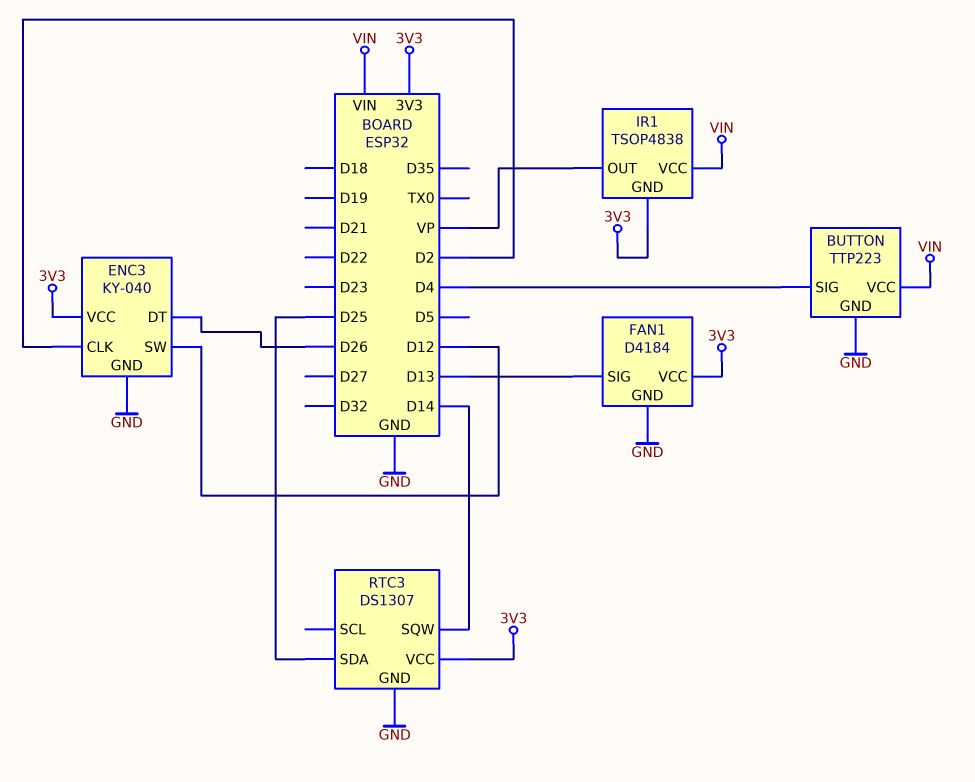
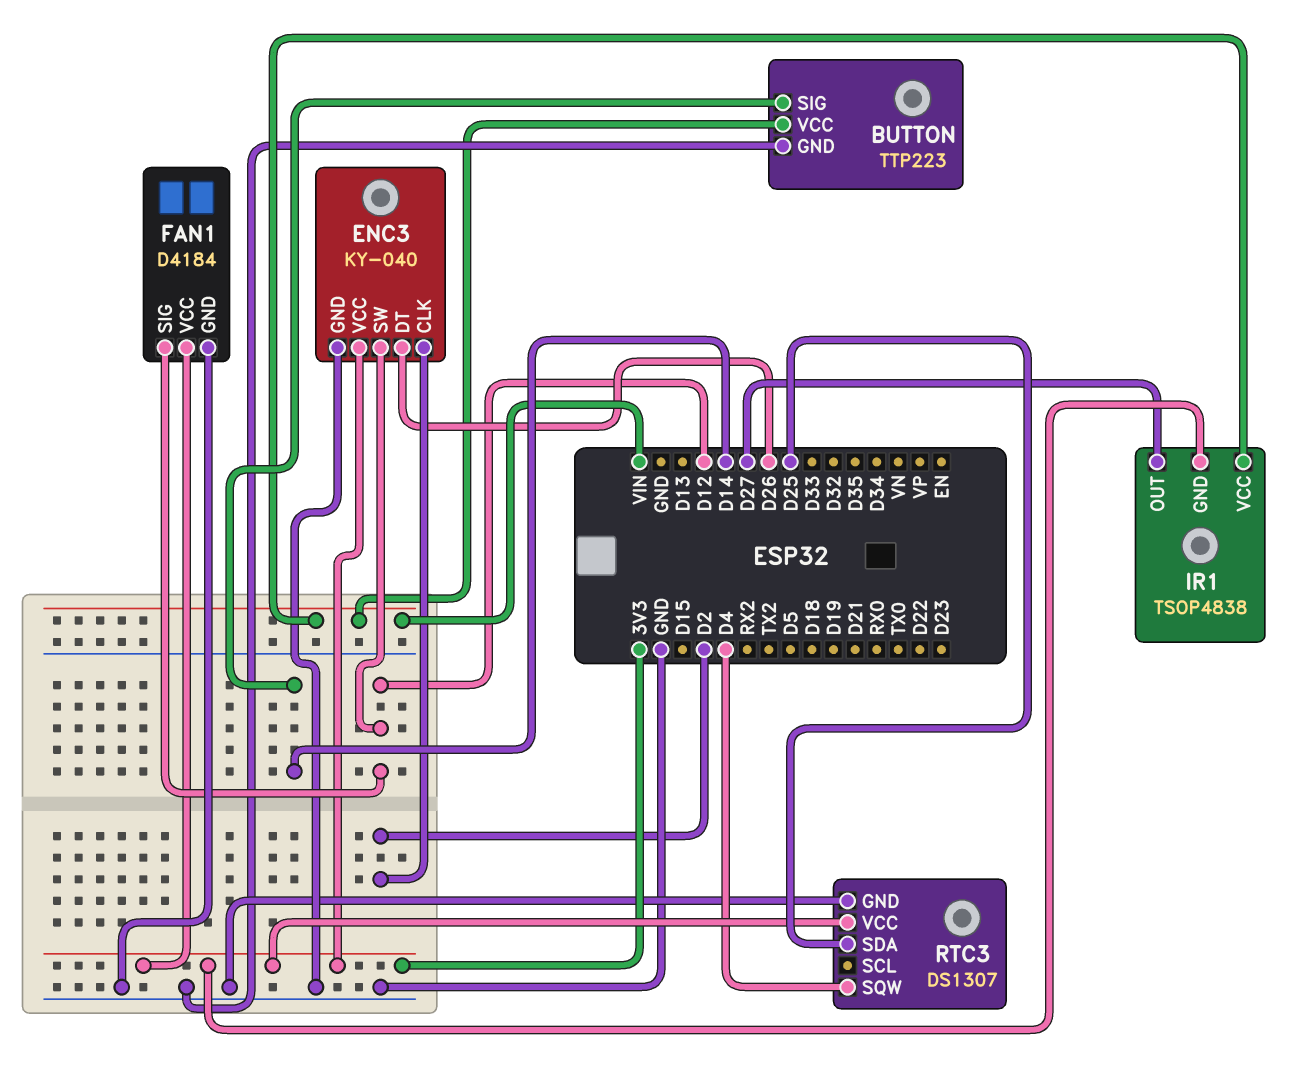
BUTTON pin SIG: D4 -> D14
FAN1 pin SIG: D13 -> D12
IR1 pin OUT: VP -> D27
RTC3 pin SQW: D14 -> D4

